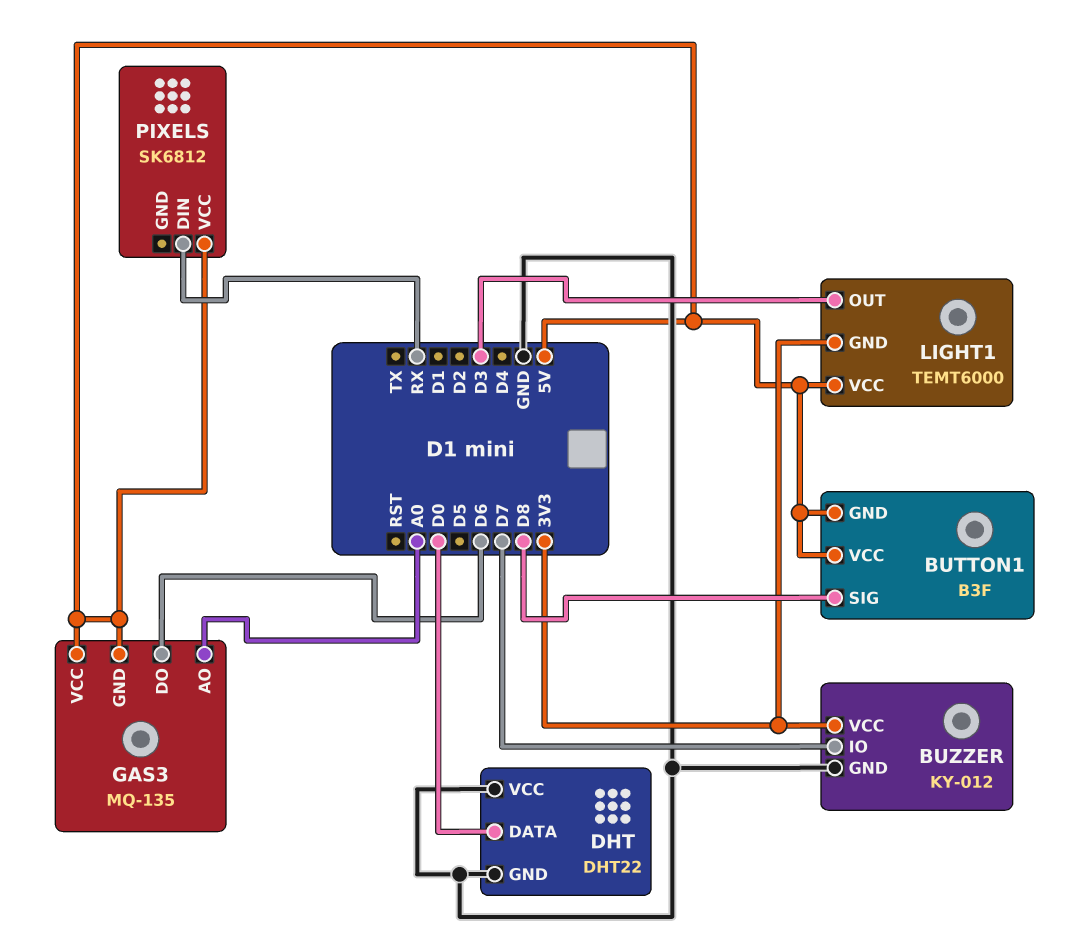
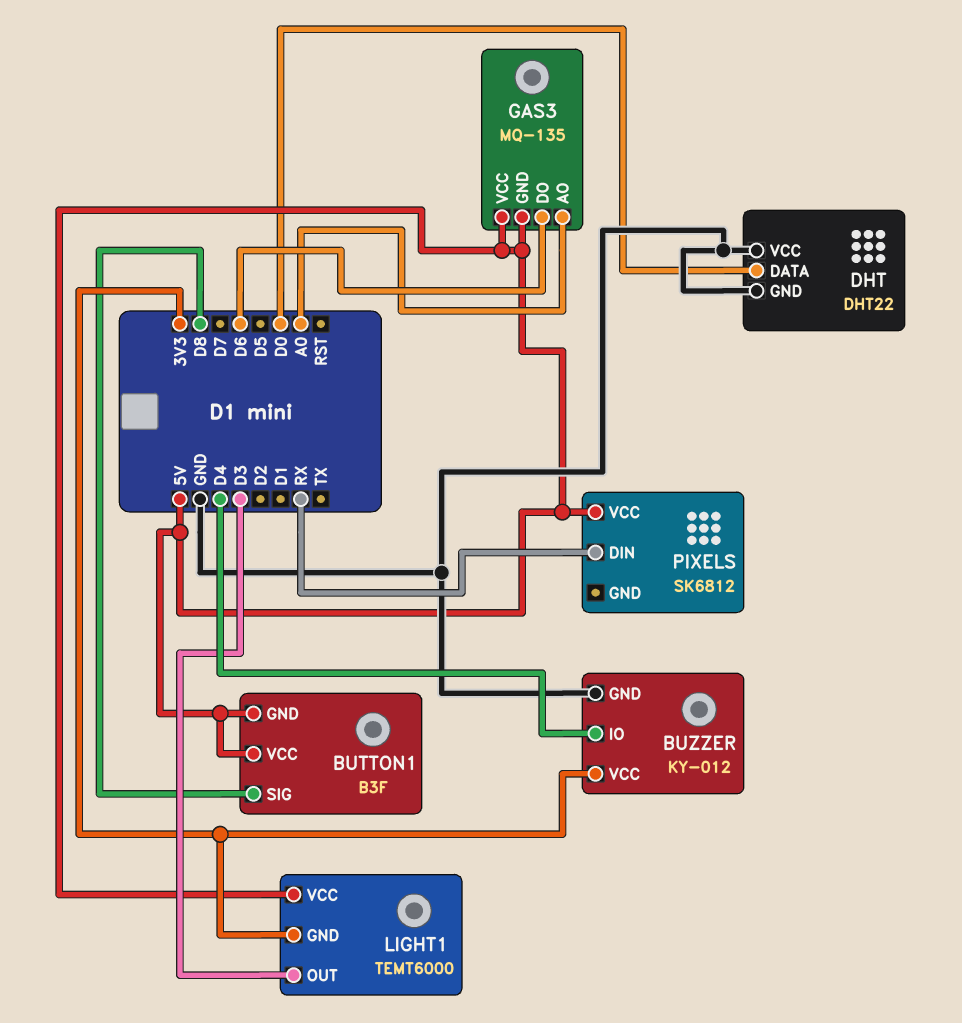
BUZZER pin IO: D7 -> D4

